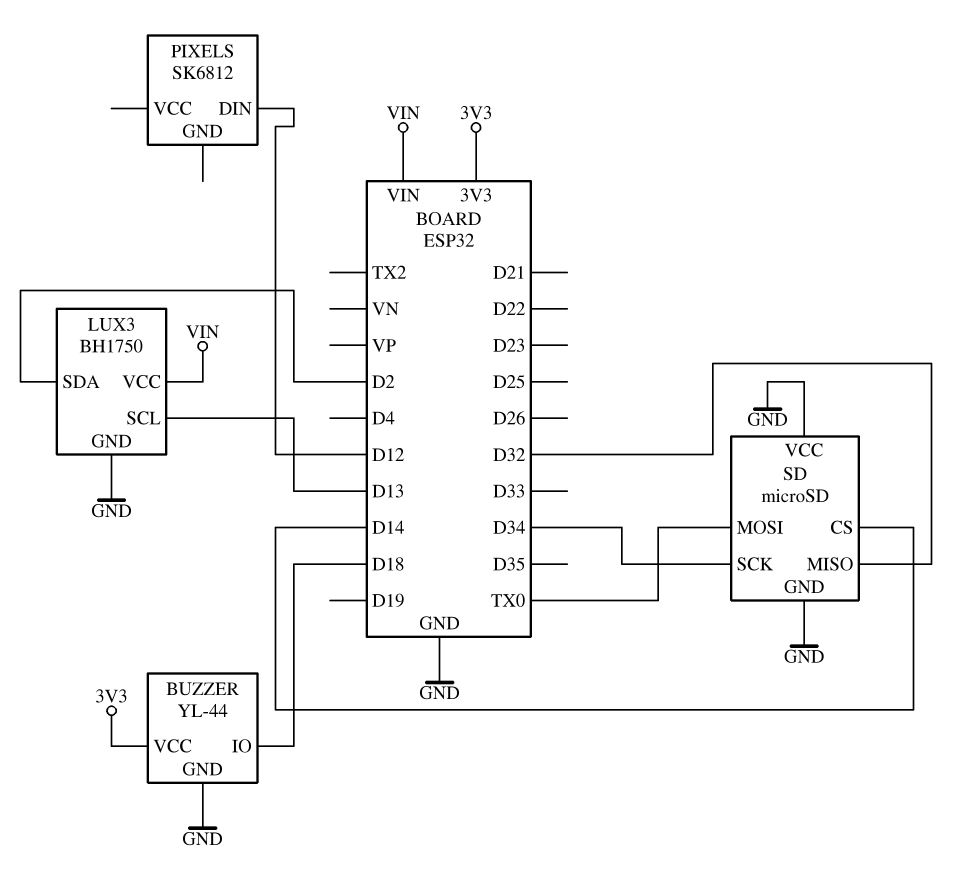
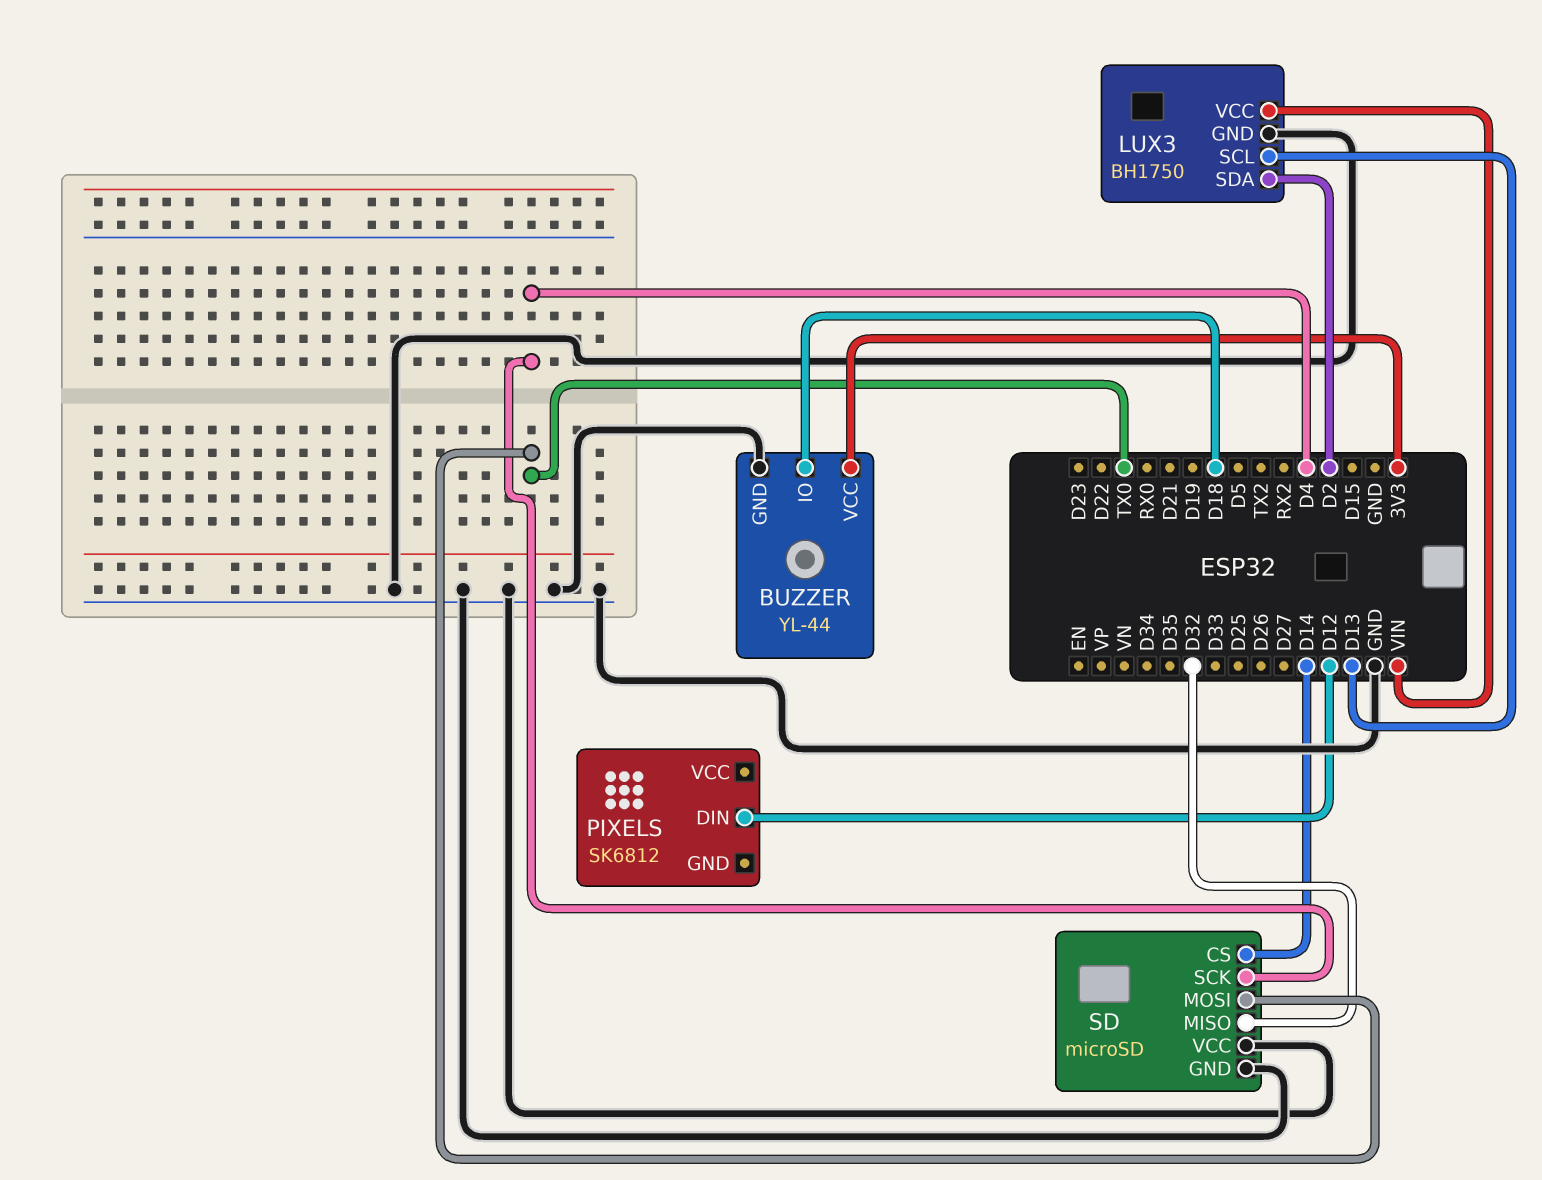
SD pin SCK: D34 -> D4

